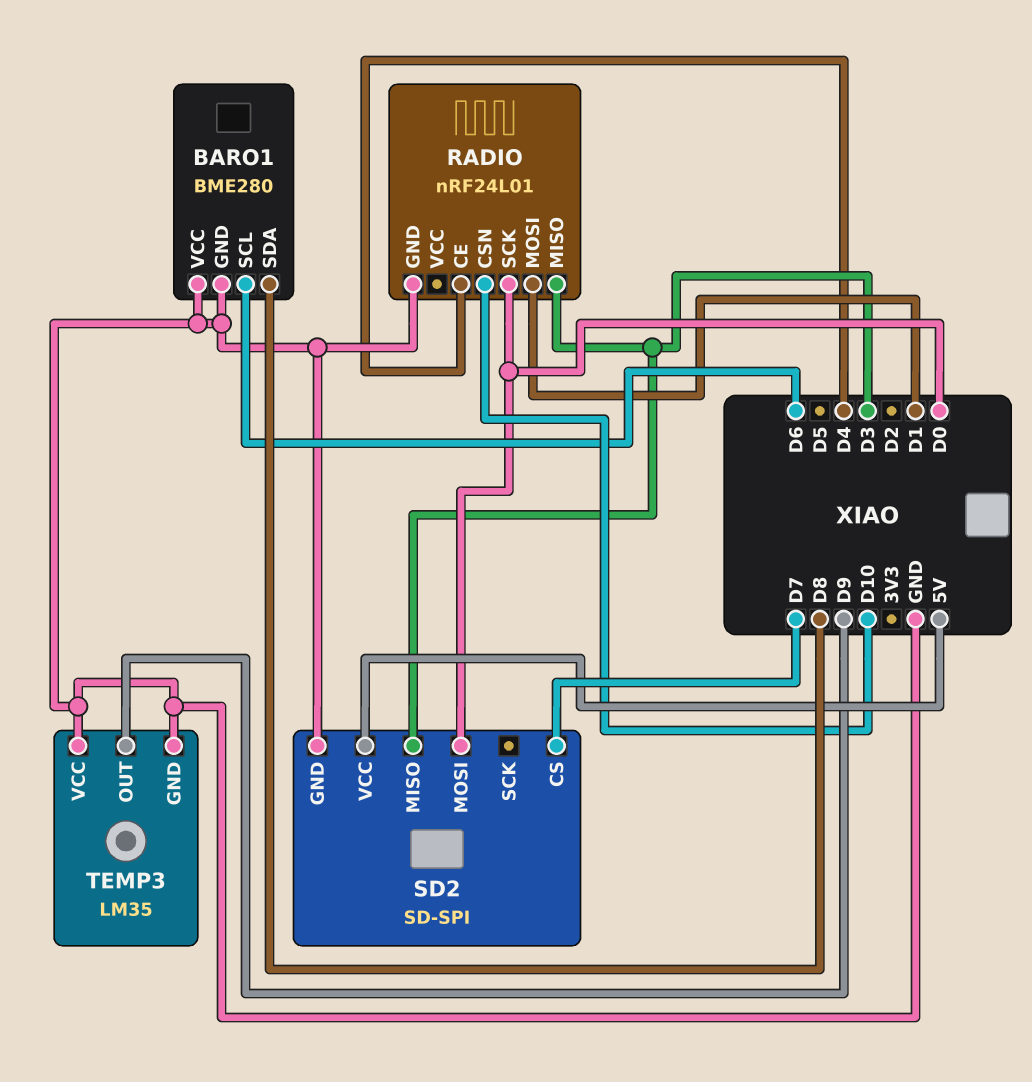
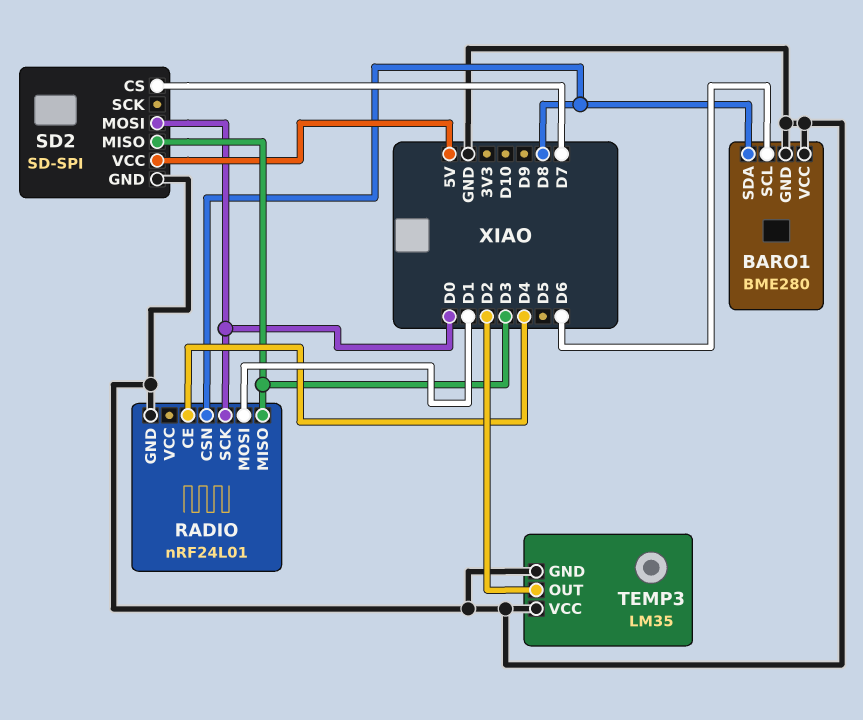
RADIO pin CSN: D10 -> D8
TEMP3 pin OUT: D9 -> D2

